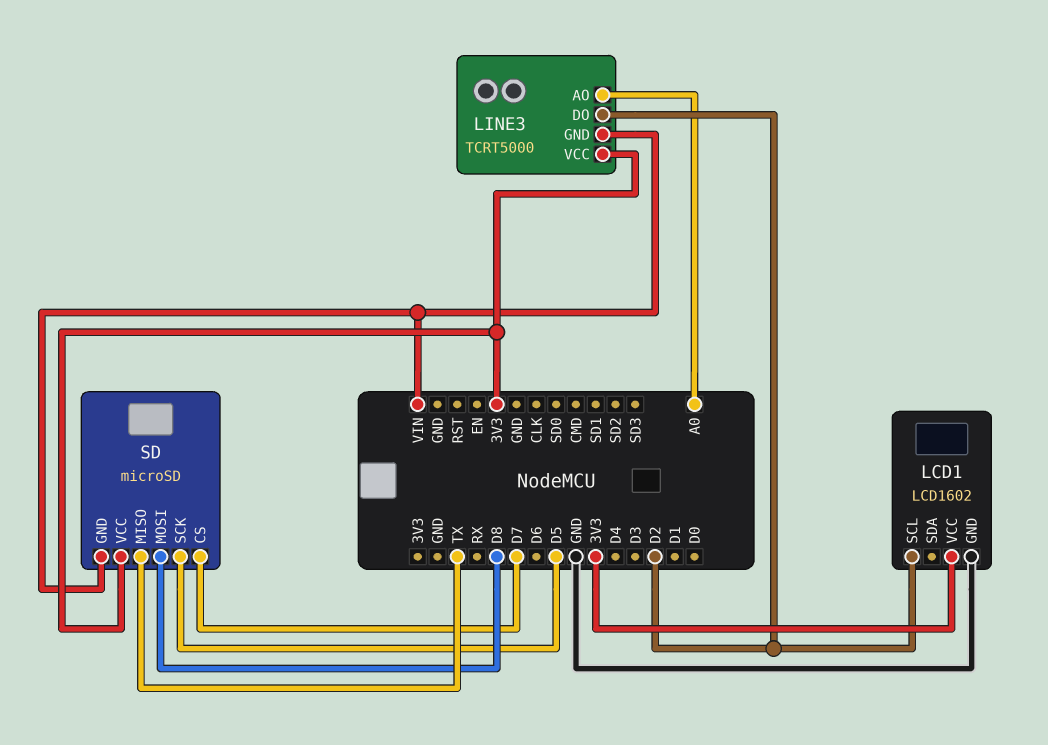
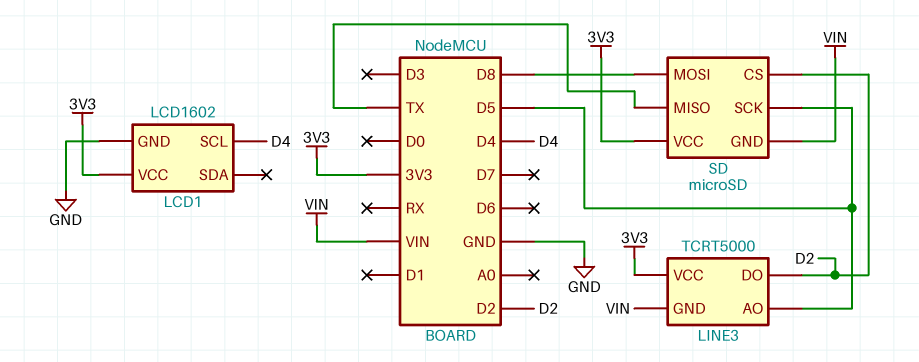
LCD1 pin SCL: D2 -> D4
LINE3 pin AO: A0 -> D5
SD pin CS: D7 -> D2

